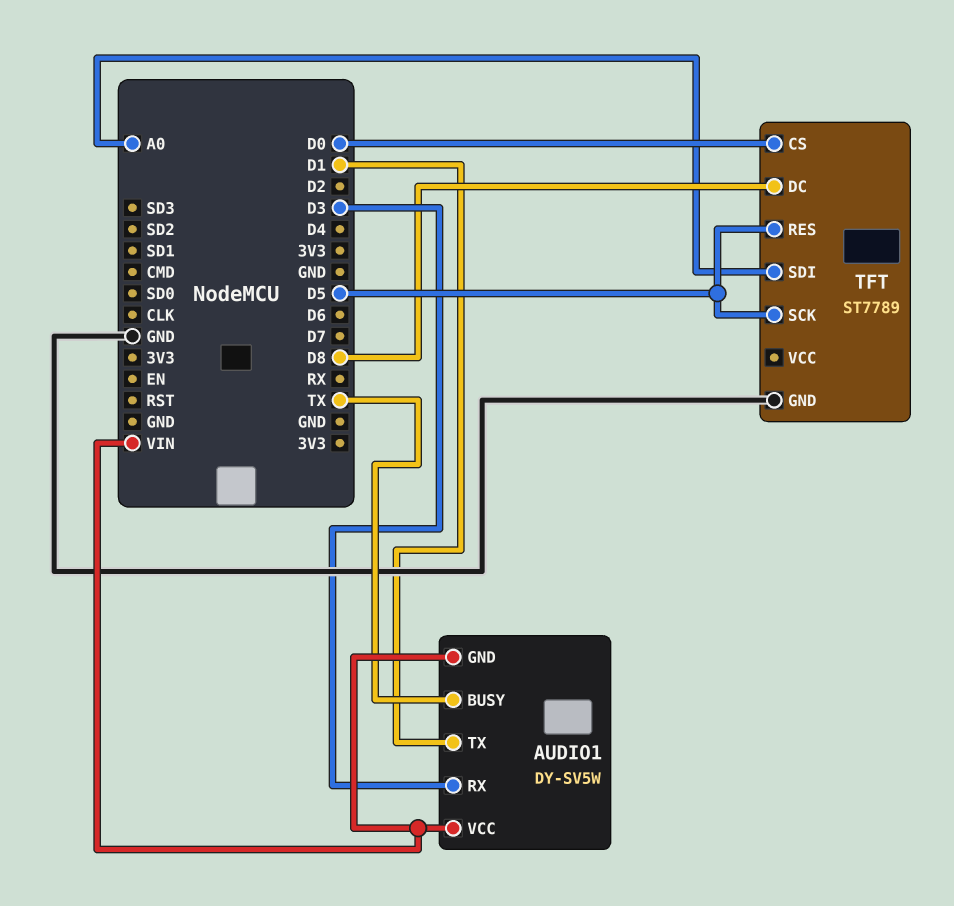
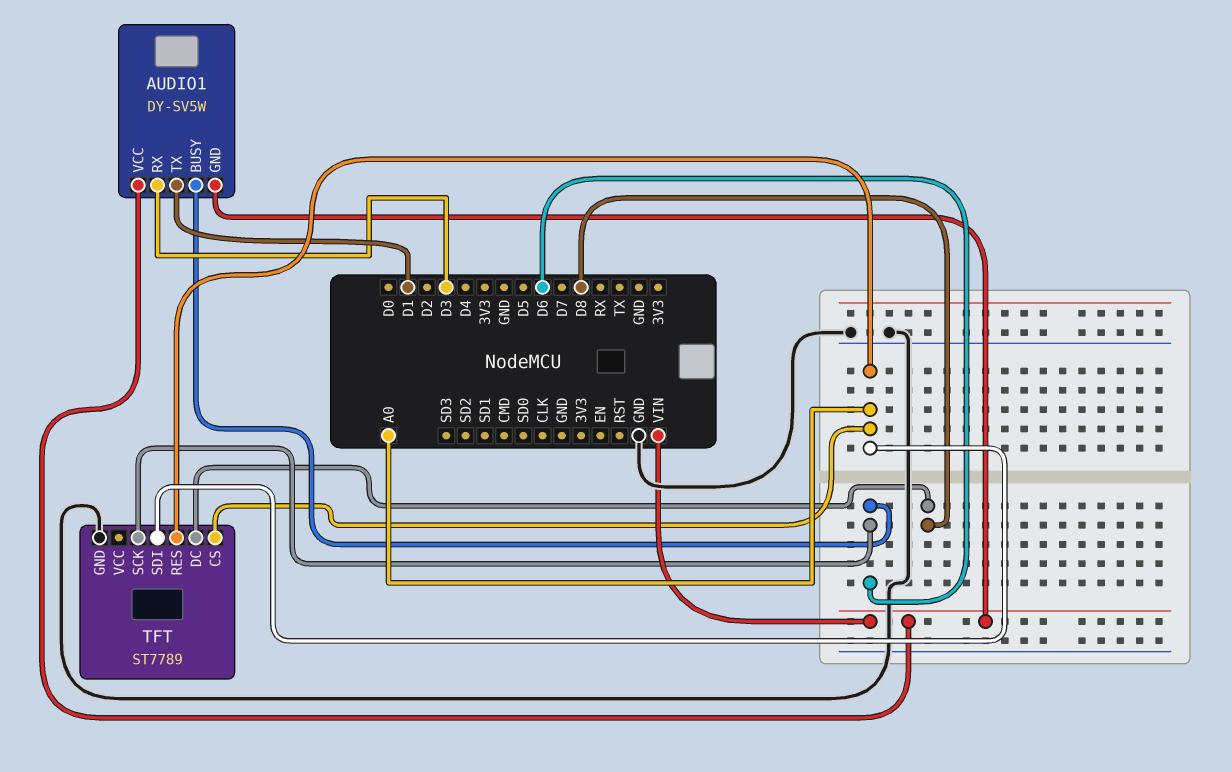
AUDIO1 pin BUSY: TX -> D6
TFT pin CS: D0 -> A0
TFT pin RES: D5 -> A0
TFT pin SCK: D5 -> D6

